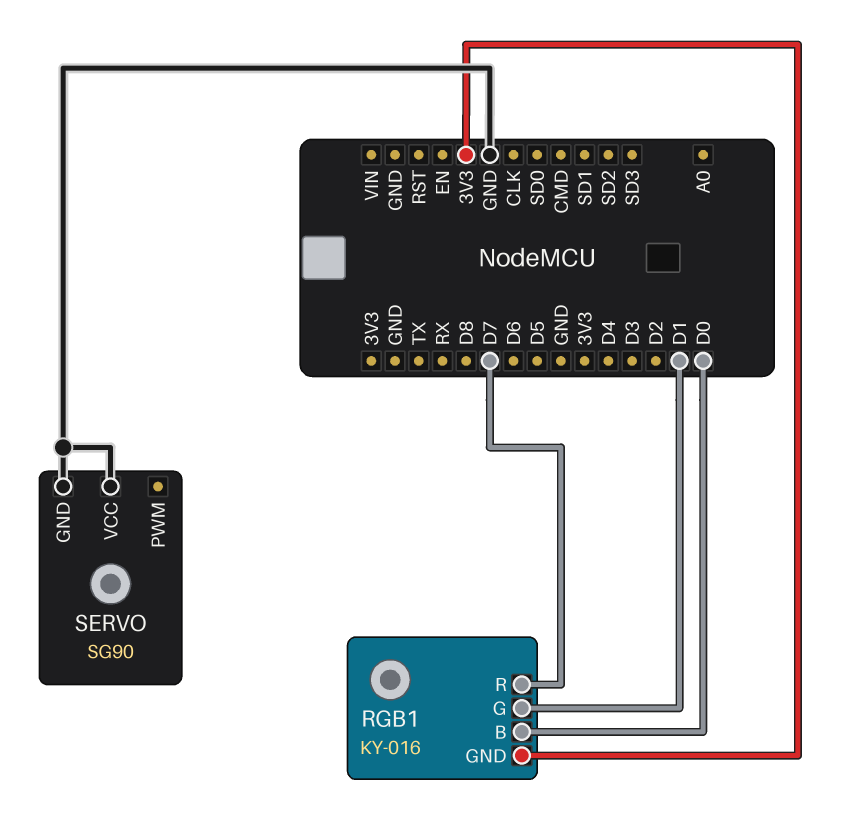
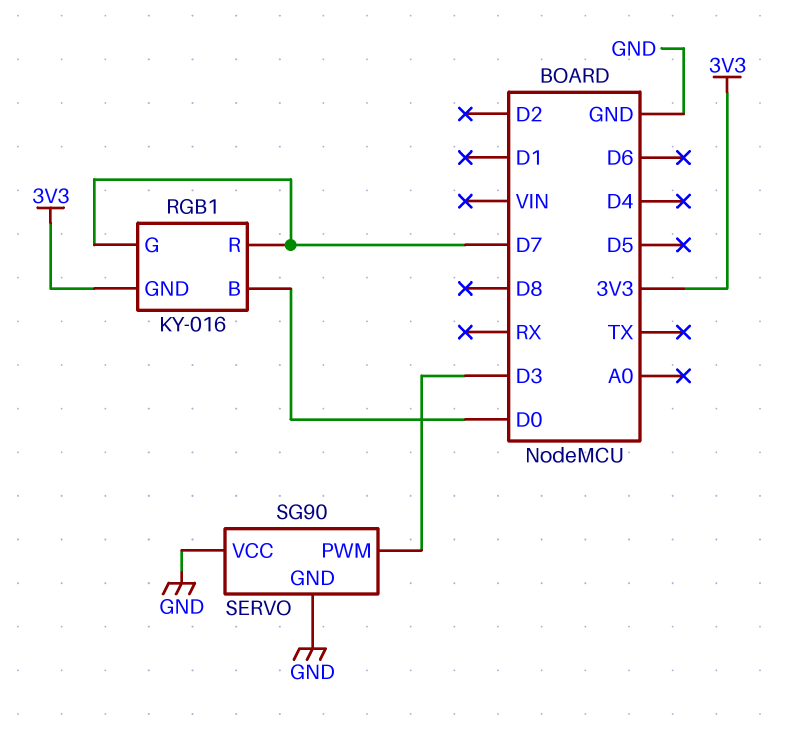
RGB1 pin G: D1 -> D7
SERVO pin PWM: none -> D3

